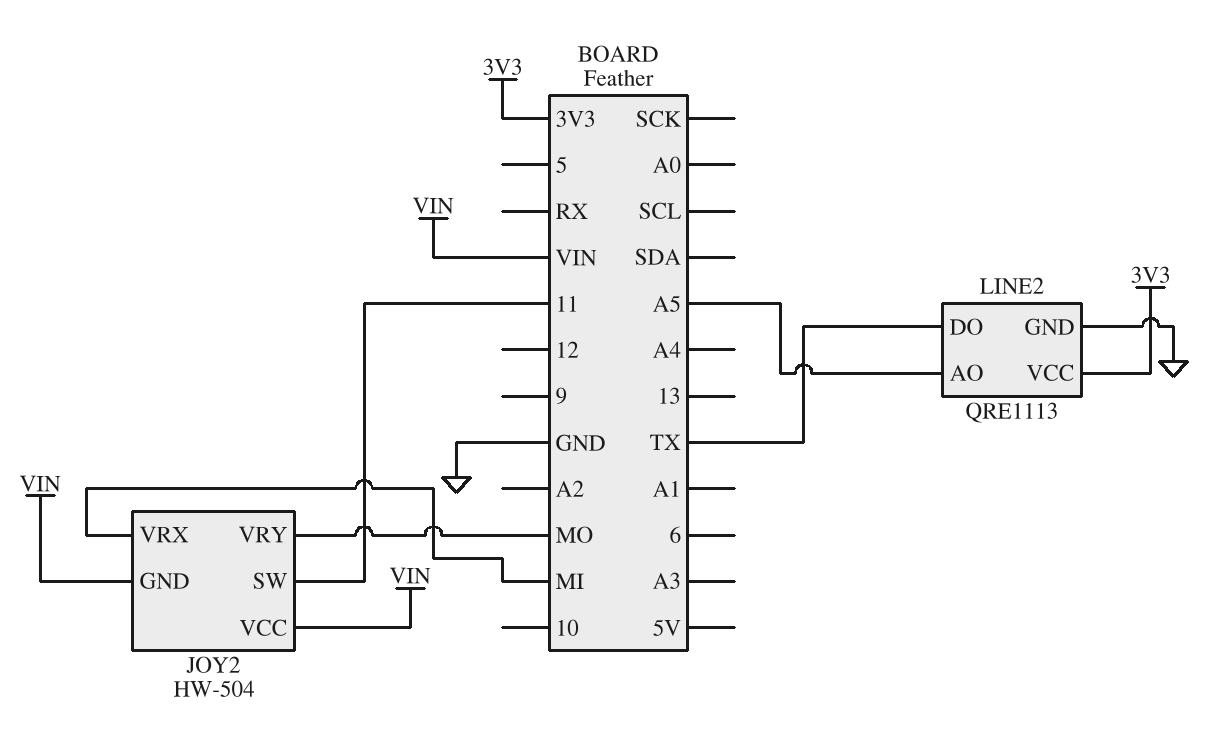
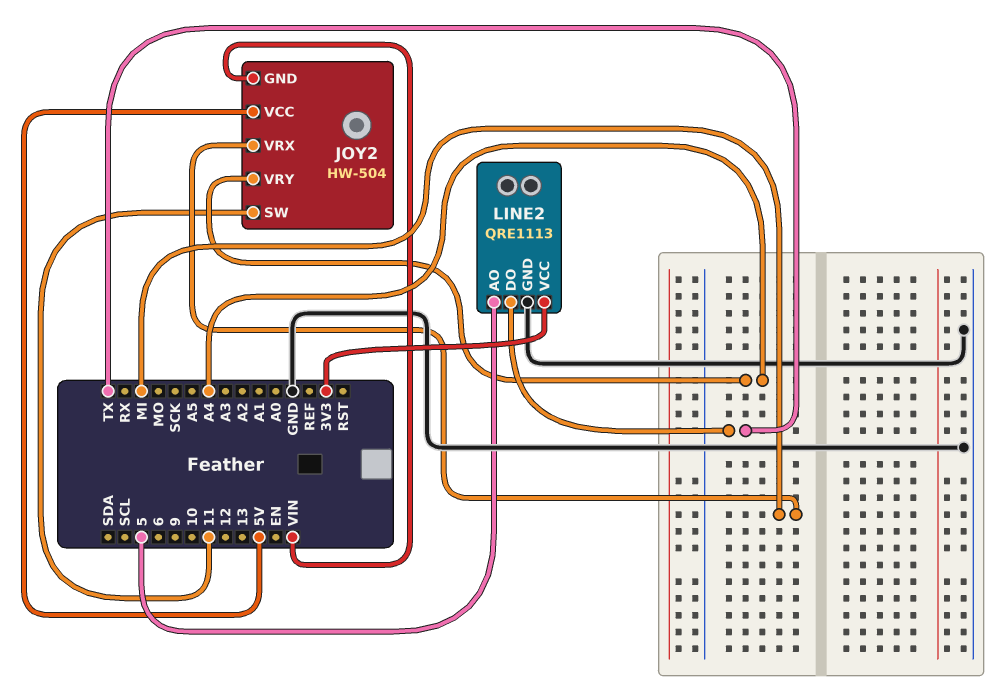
JOY2 pin VCC: VIN -> 5V
JOY2 pin VRY: MO -> A4
LINE2 pin AO: A5 -> 5

